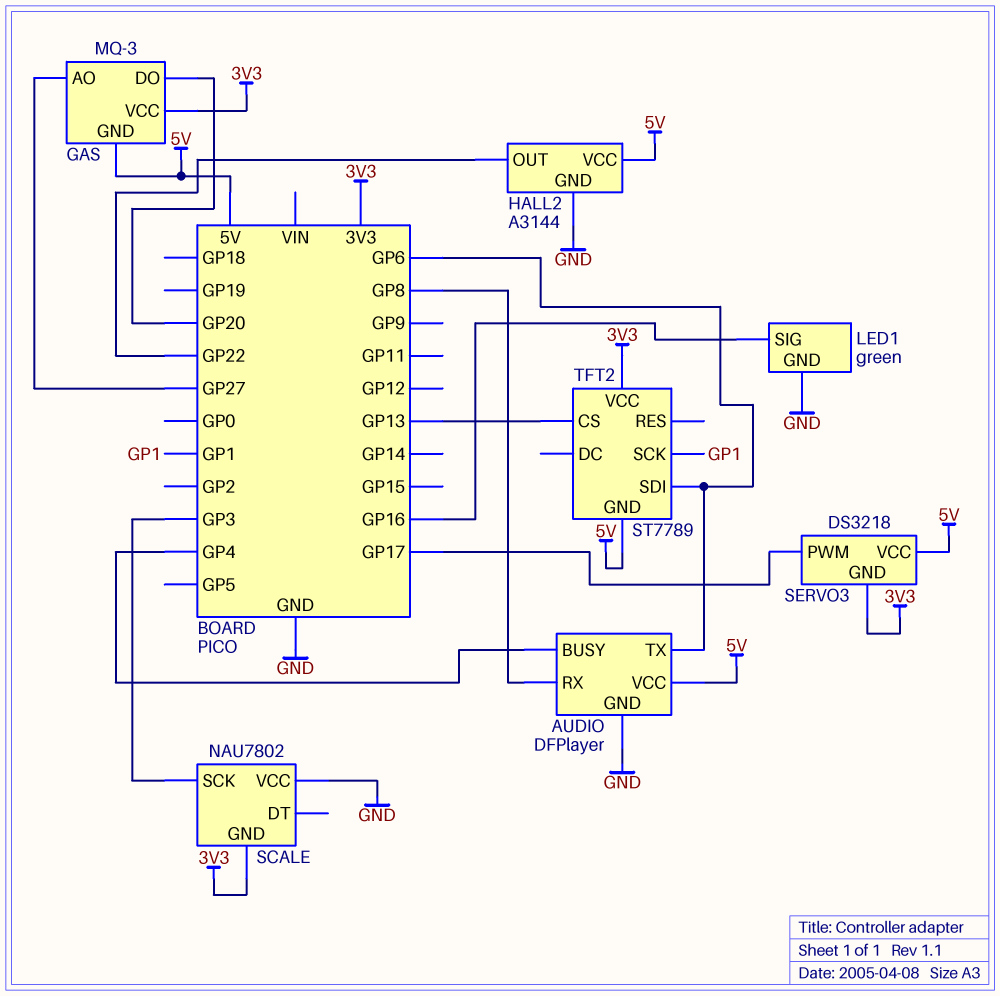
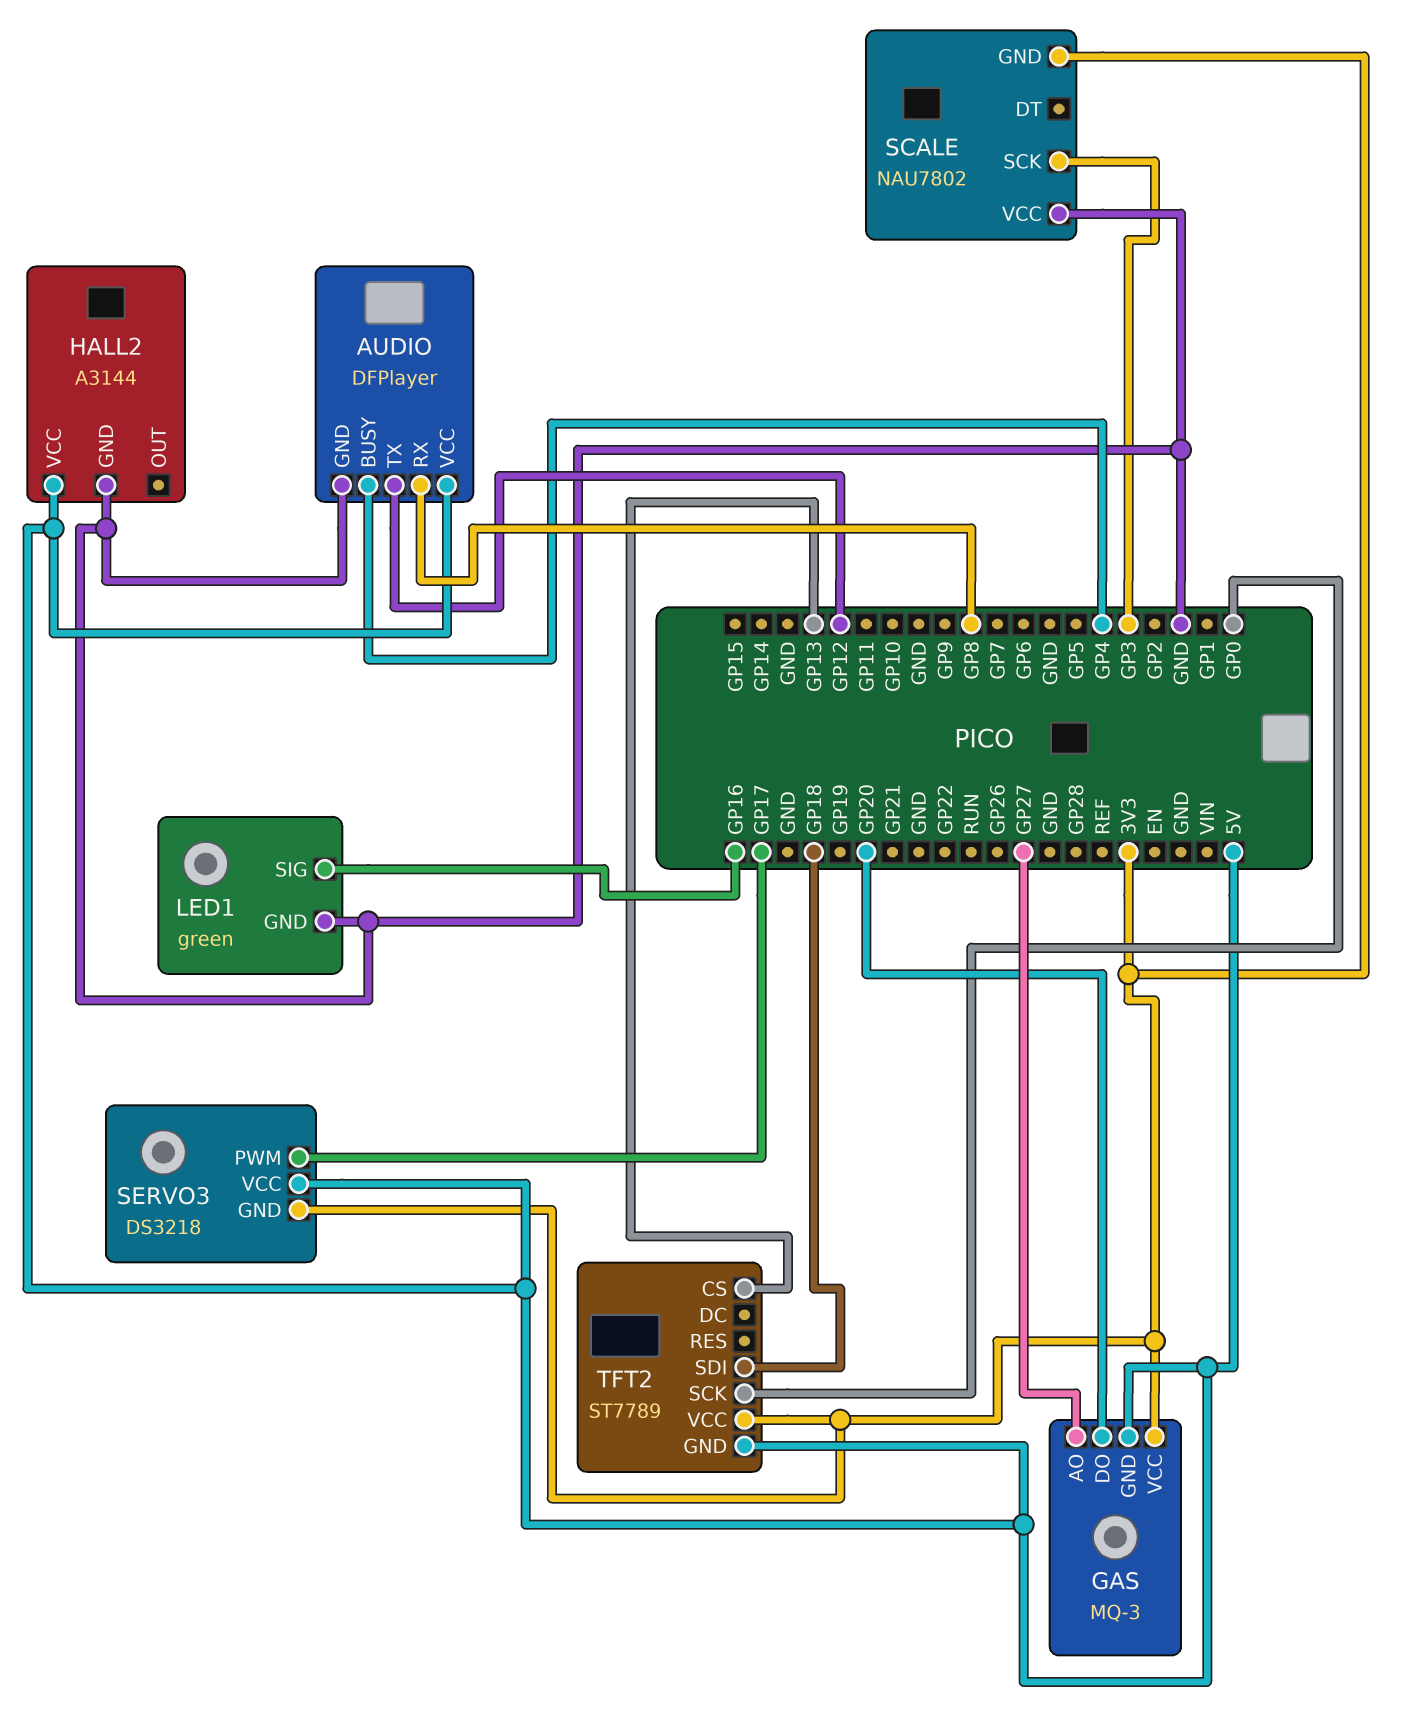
AUDIO pin TX: GP6 -> GP12
HALL2 pin OUT: GP22 -> none
TFT2 pin SCK: GP1 -> GP0
TFT2 pin SDI: GP6 -> GP18

